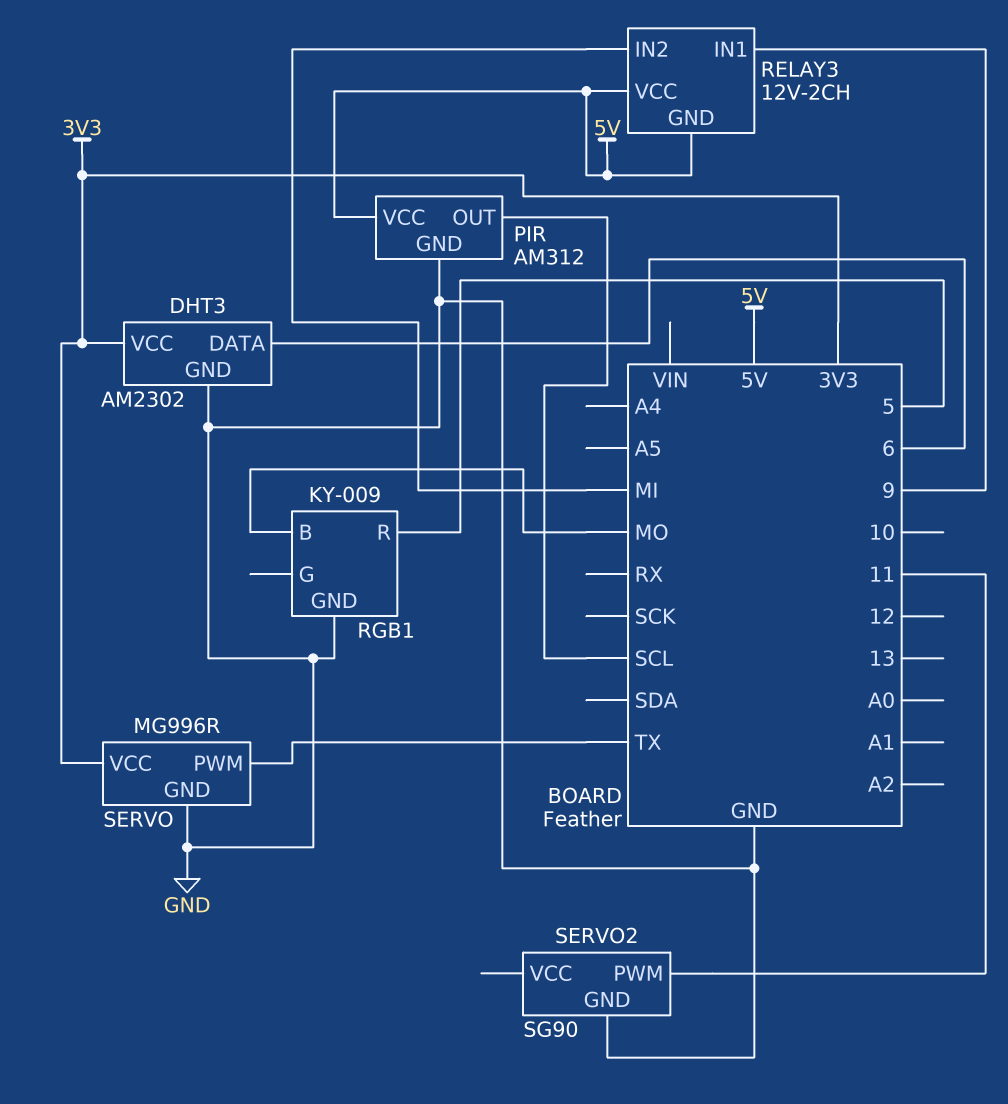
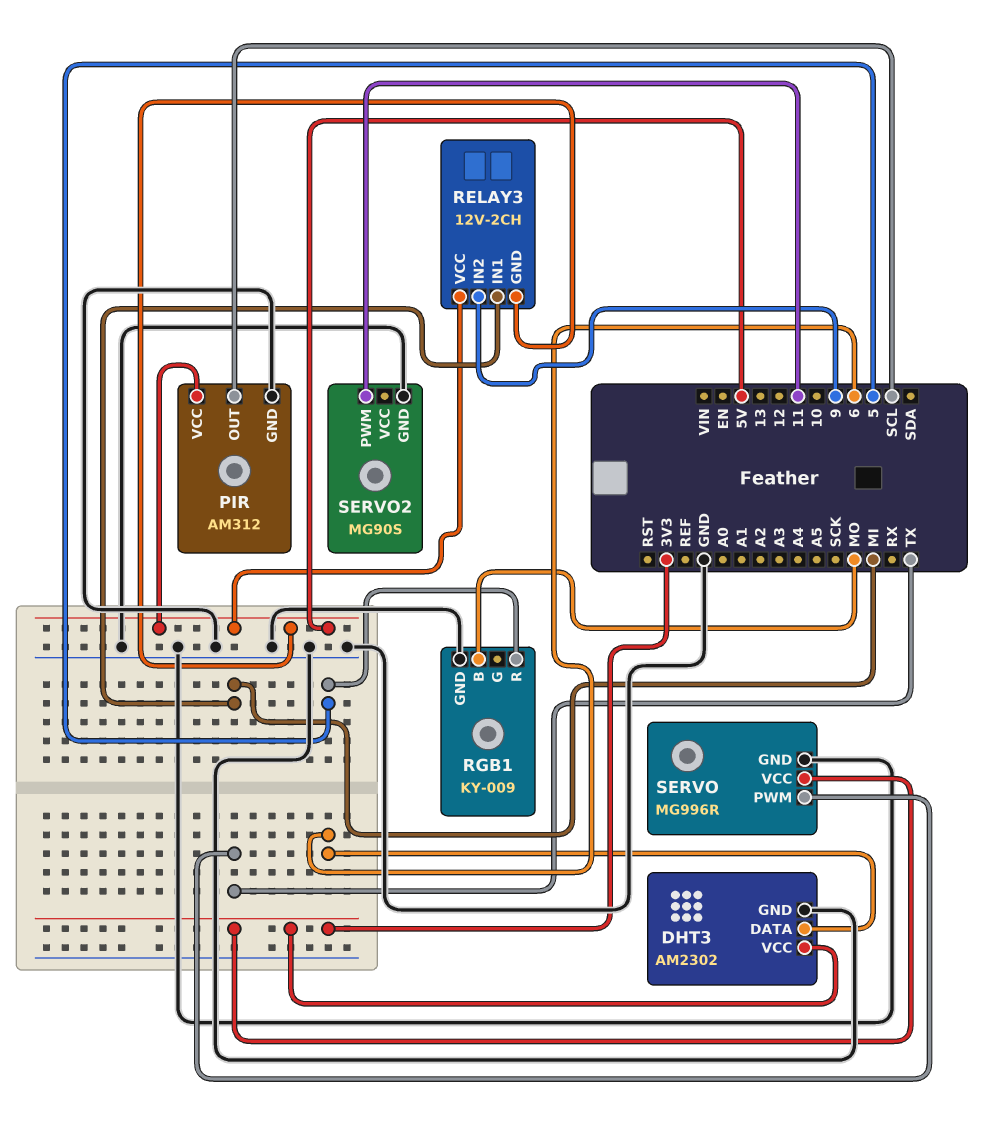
RELAY3 pin IN1: 9 -> MI
RELAY3 pin IN2: MI -> 9
SERVO2: SG90 -> MG90S

